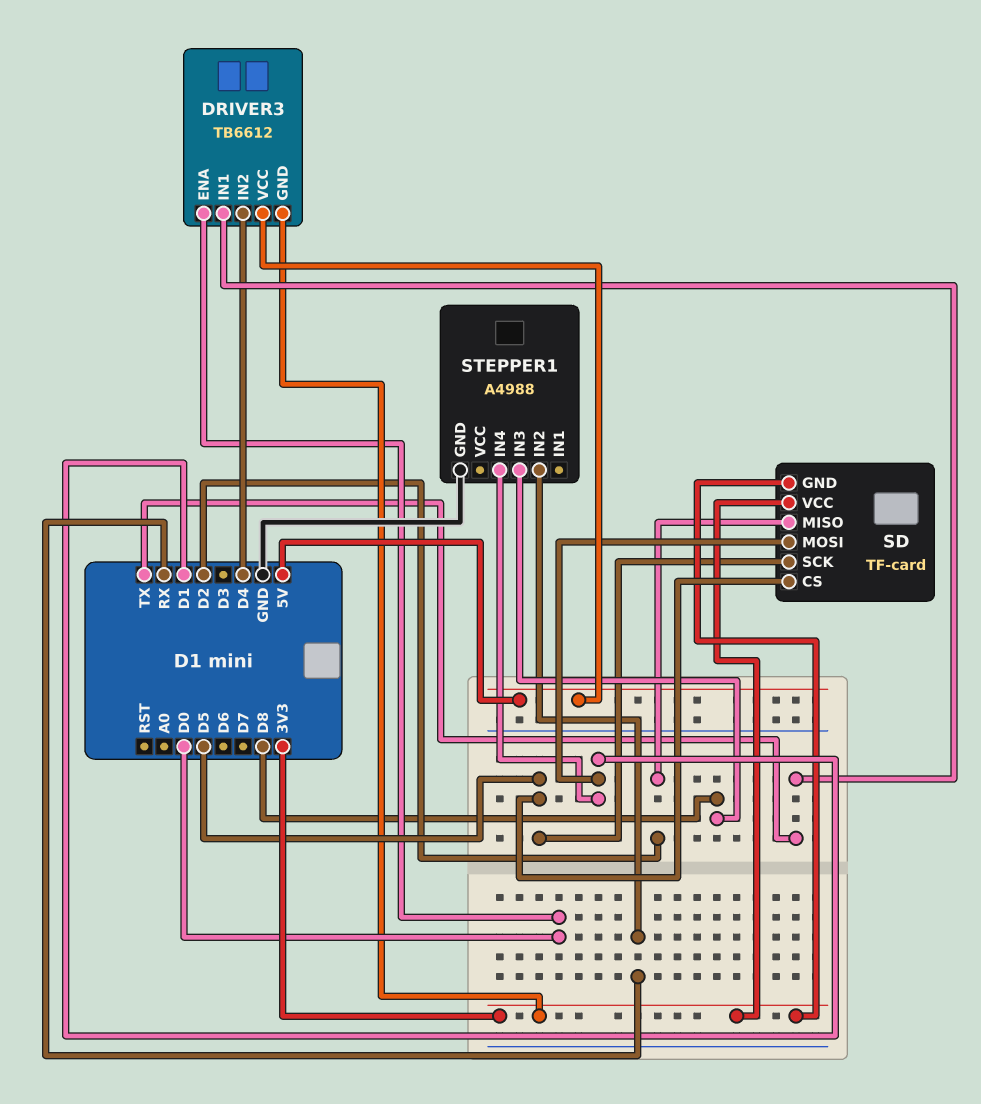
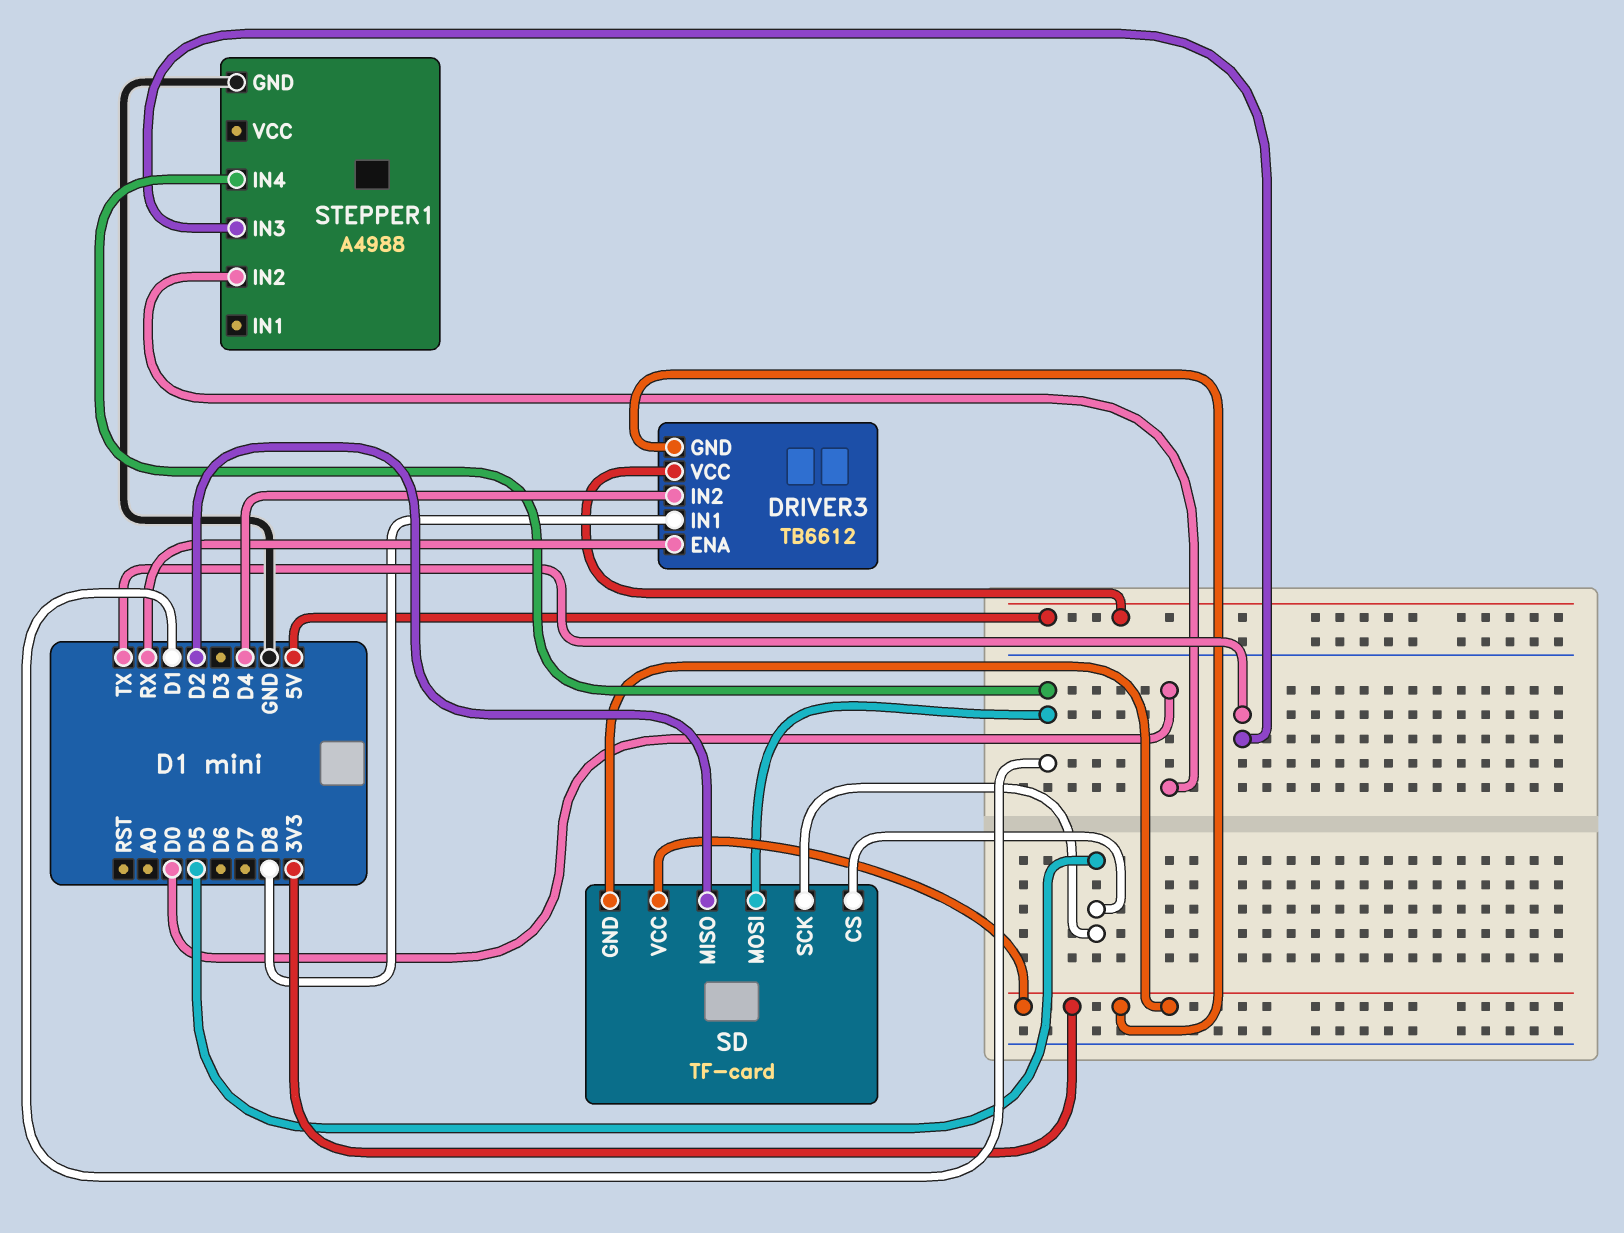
DRIVER3 pin ENA: D0 -> RX
DRIVER3 pin IN1: TX -> D8
STEPPER1 pin IN2: RX -> D0
STEPPER1 pin IN3: D8 -> TX

